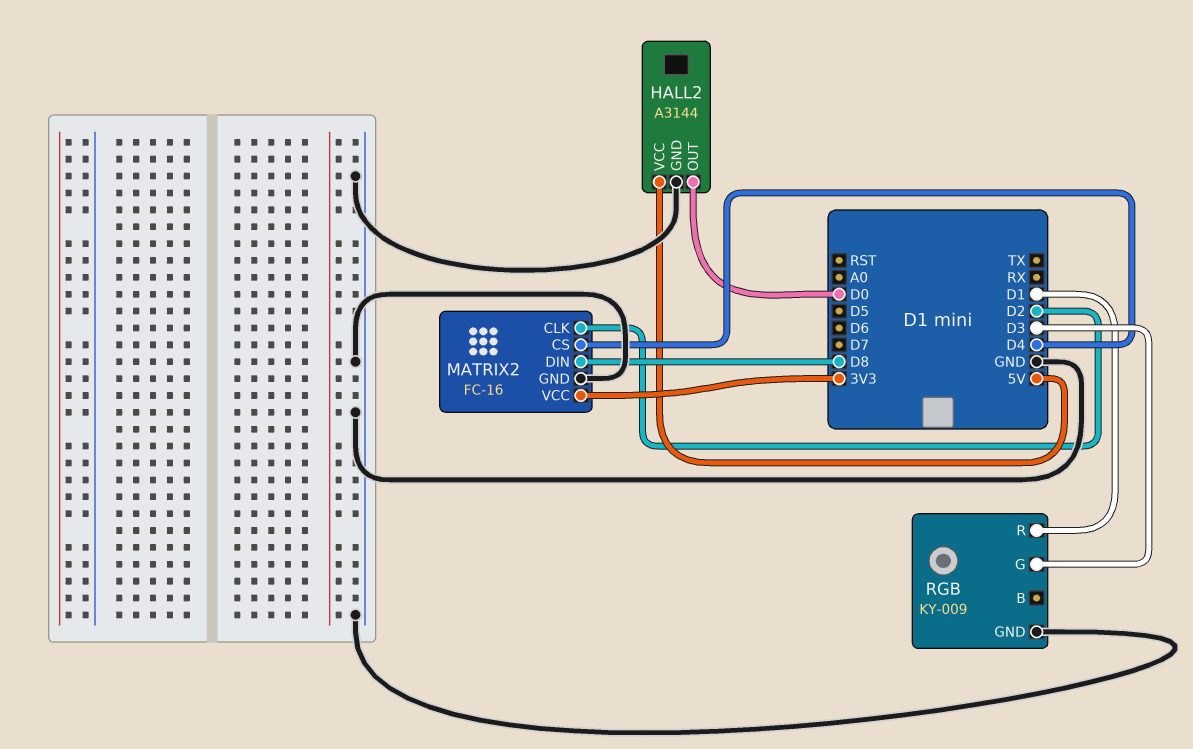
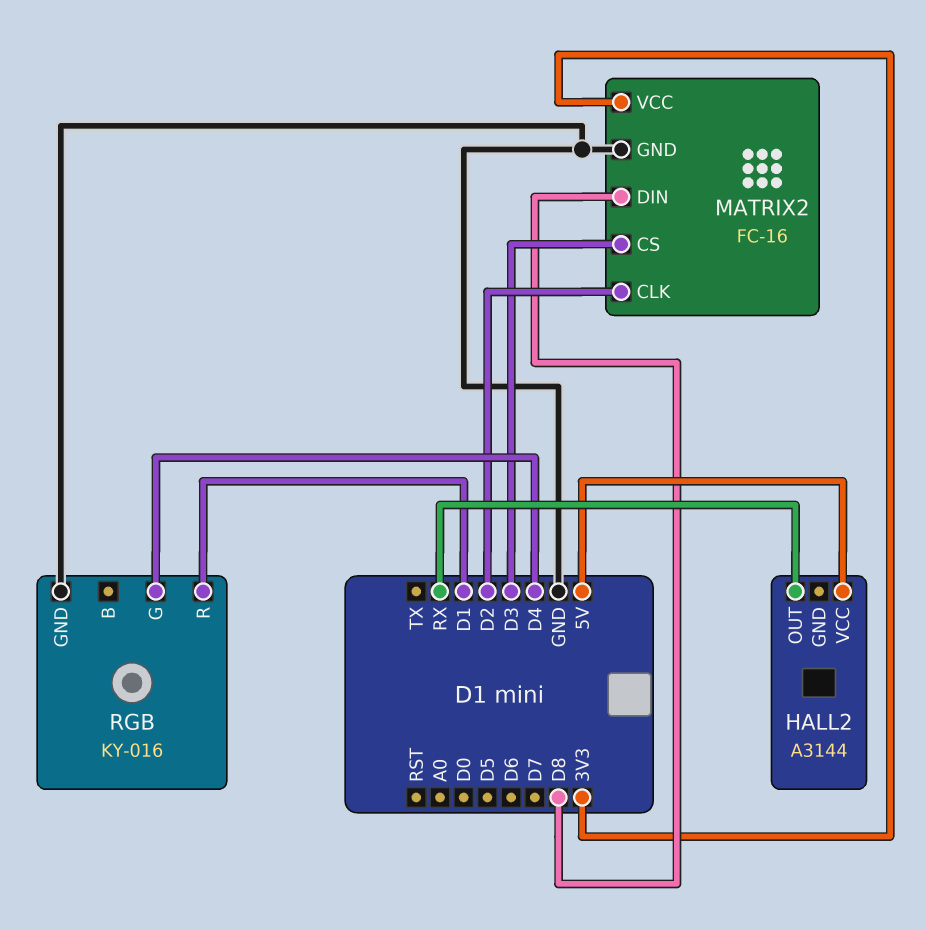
HALL2 pin GND: GND -> none
HALL2 pin OUT: D0 -> RX
MATRIX2 pin CS: D4 -> D3
RGB: KY-009 -> KY-016
RGB pin G: D3 -> D4

